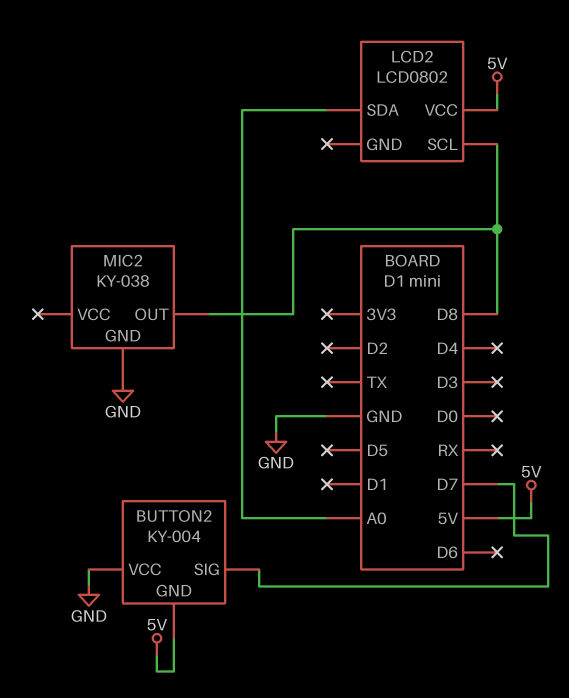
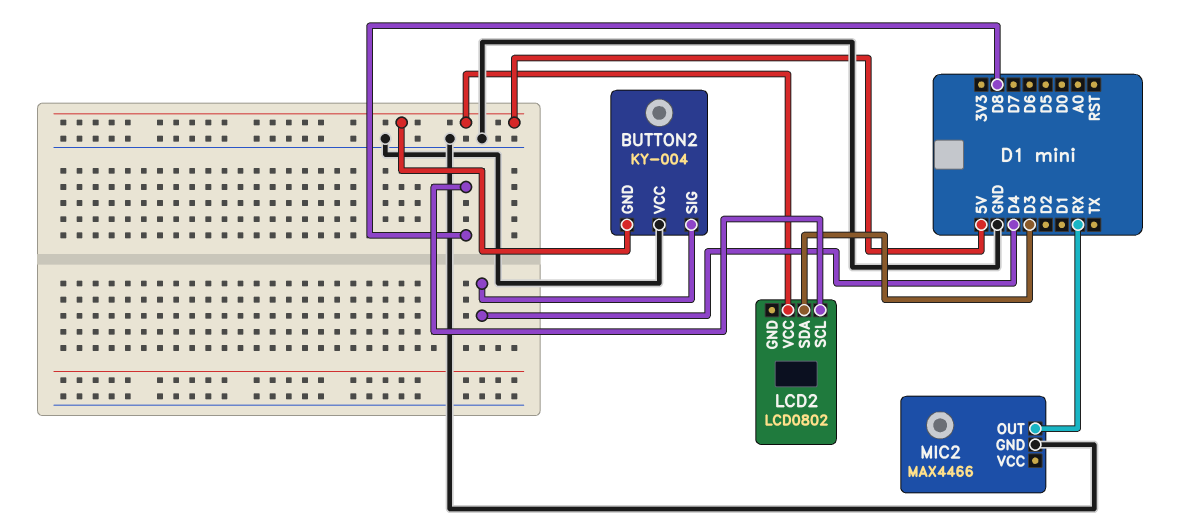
BUTTON2 pin SIG: D7 -> D4
LCD2 pin SDA: A0 -> D3
MIC2: KY-038 -> MAX4466
MIC2 pin OUT: D8 -> RX

